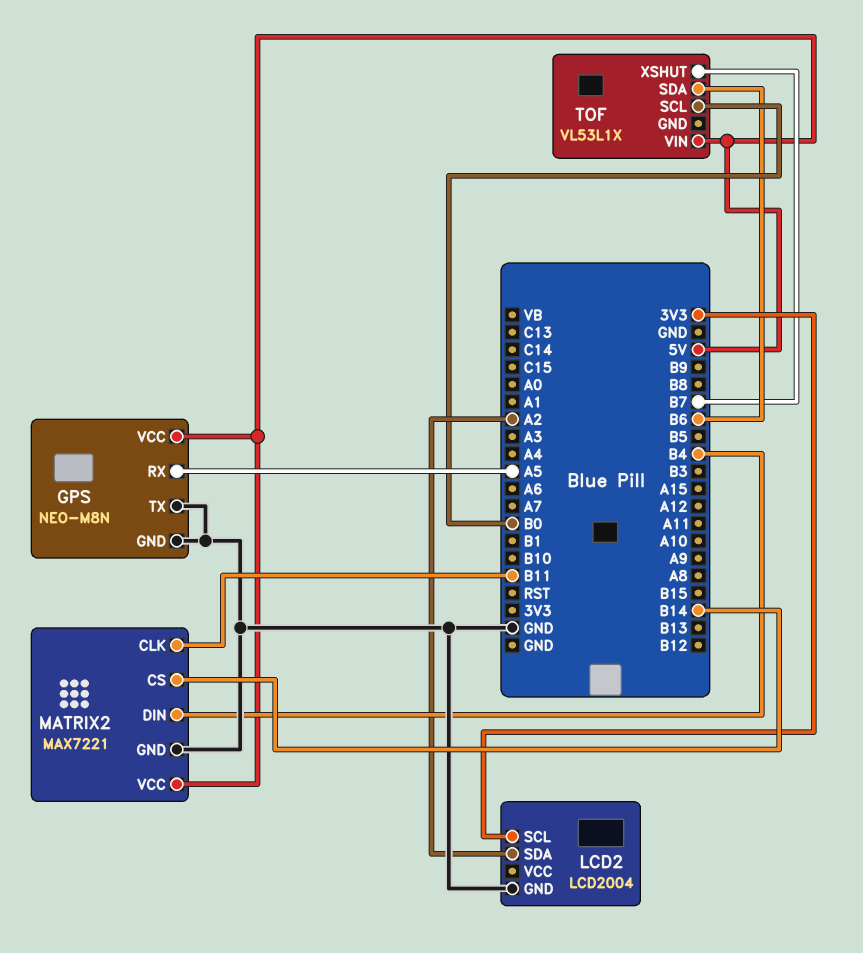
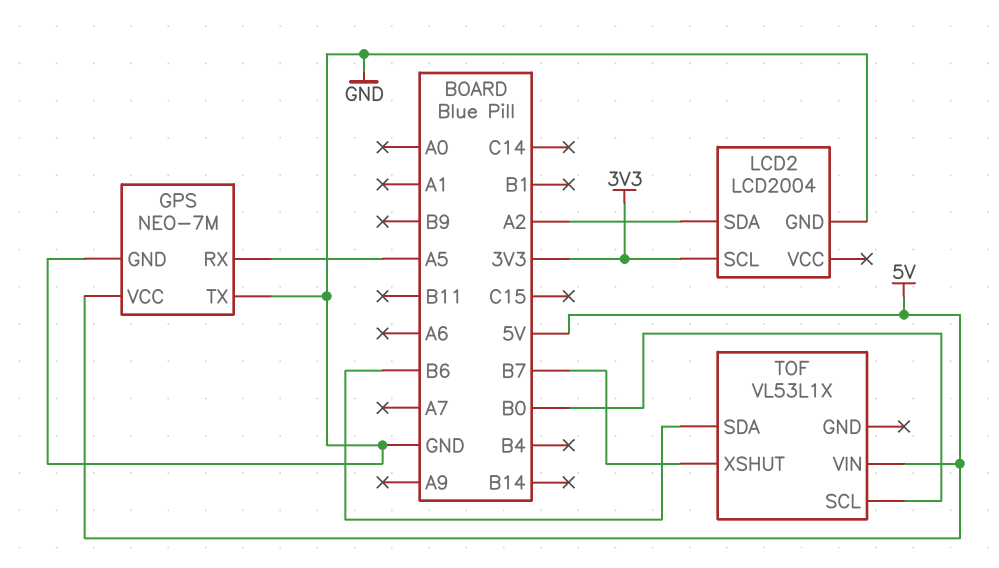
GPS: NEO-M8N -> NEO-7M
MATRIX2: MAX7221 -> none
MATRIX2 pin CLK: B11 -> none
MATRIX2 pin CS: B14 -> none
MATRIX2 pin DIN: B4 -> none
MATRIX2 pin GND: GND -> none
MATRIX2 pin VCC: 5V -> none

